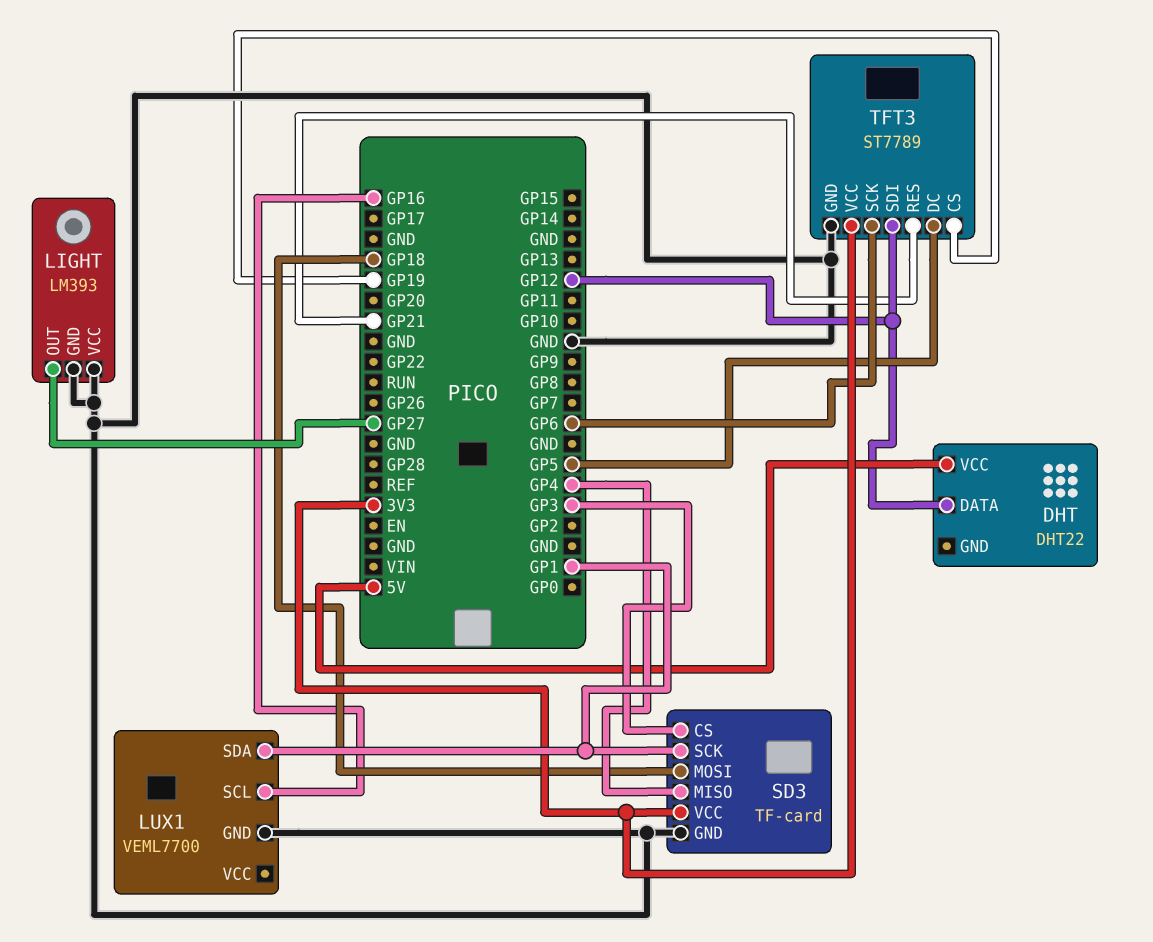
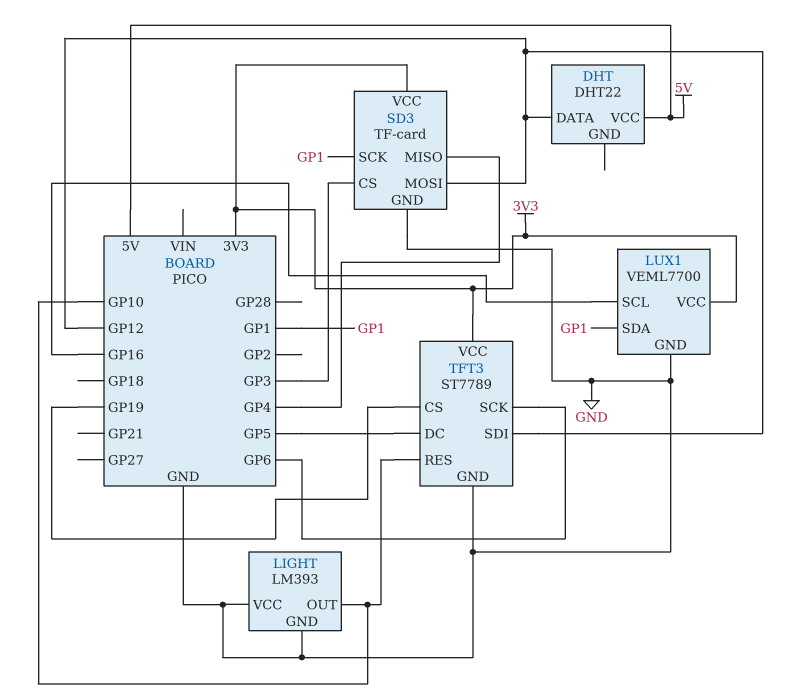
LIGHT pin OUT: GP27 -> GP10
LUX1 pin VCC: none -> 3V3
SD3 pin MOSI: GP18 -> GP12
TFT3 pin RES: GP21 -> GP10

